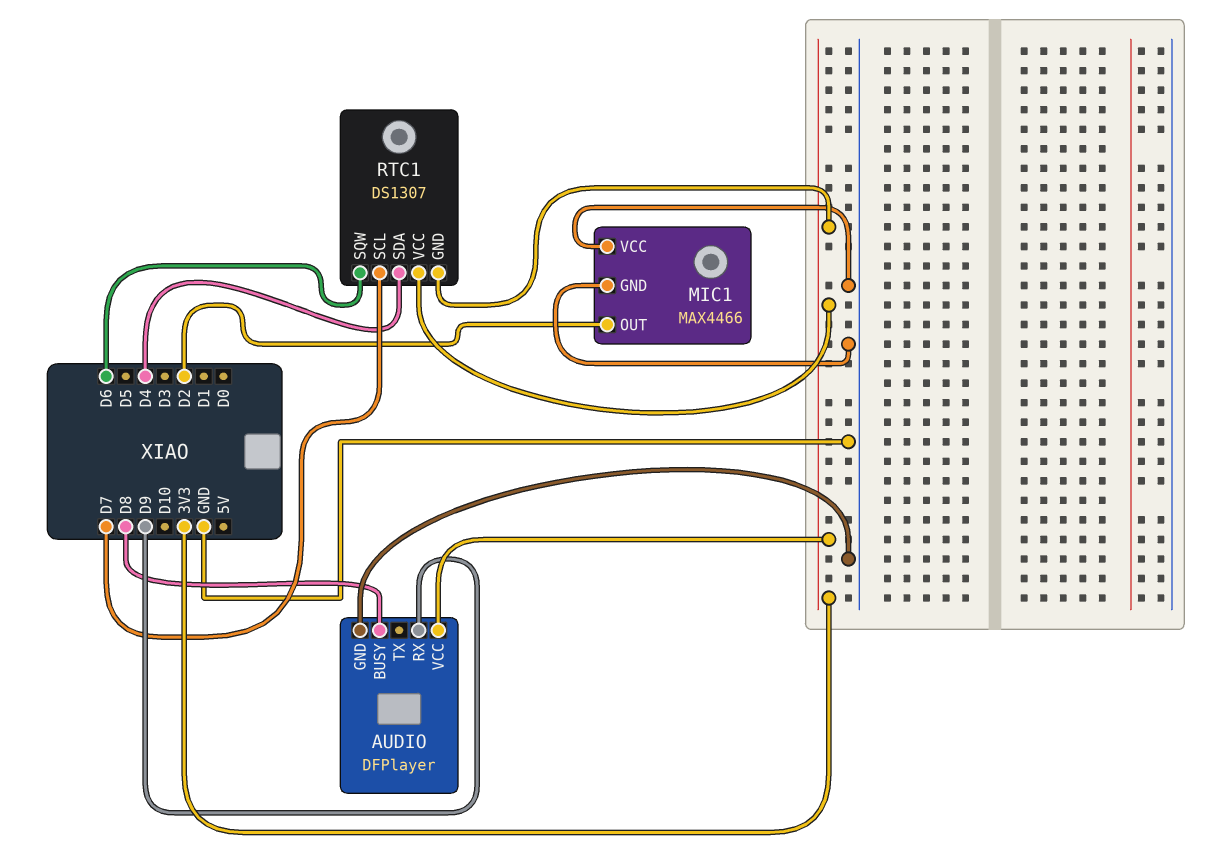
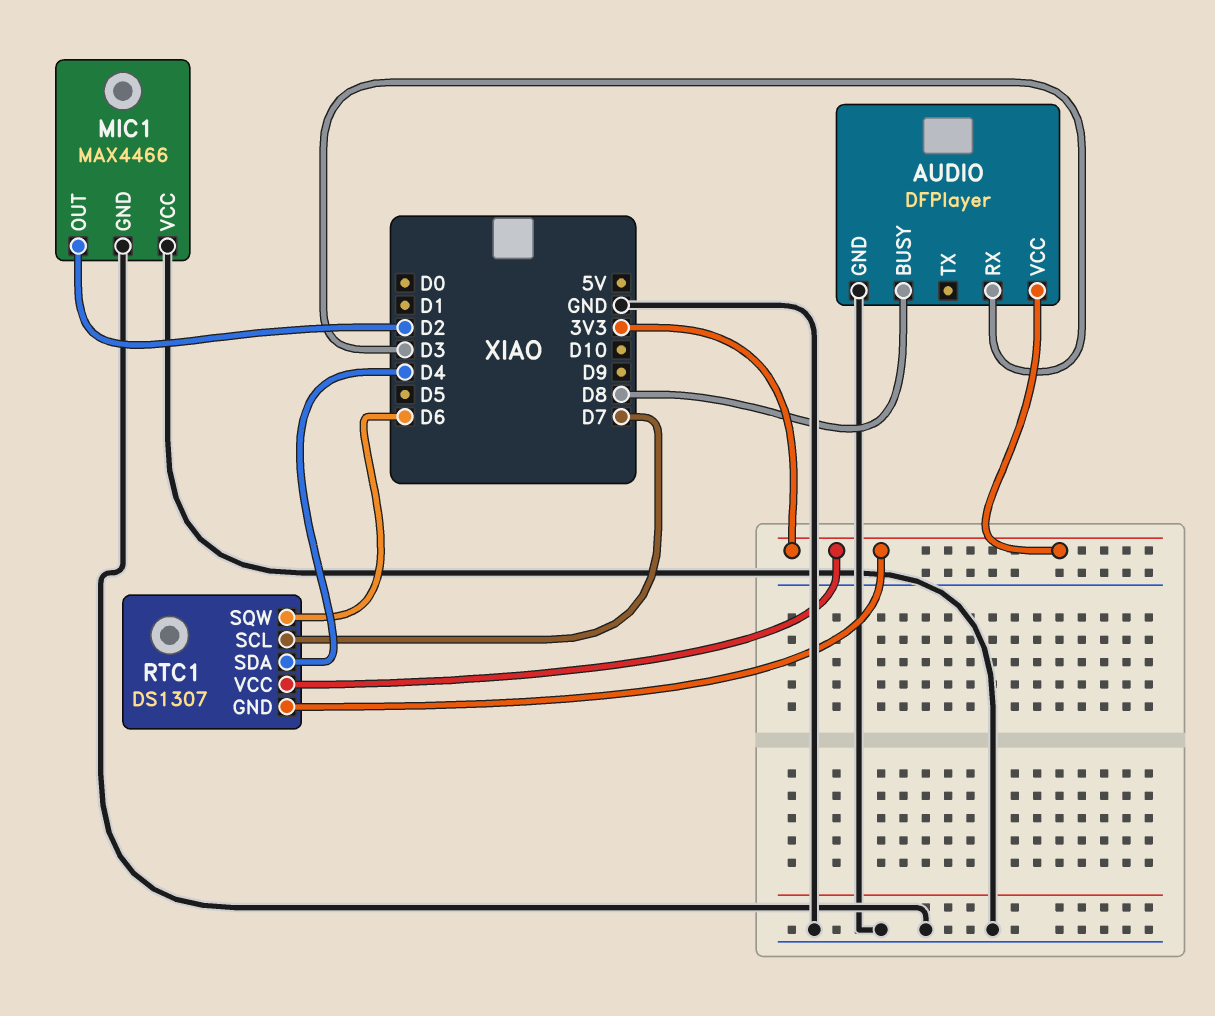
AUDIO pin RX: D9 -> D3

